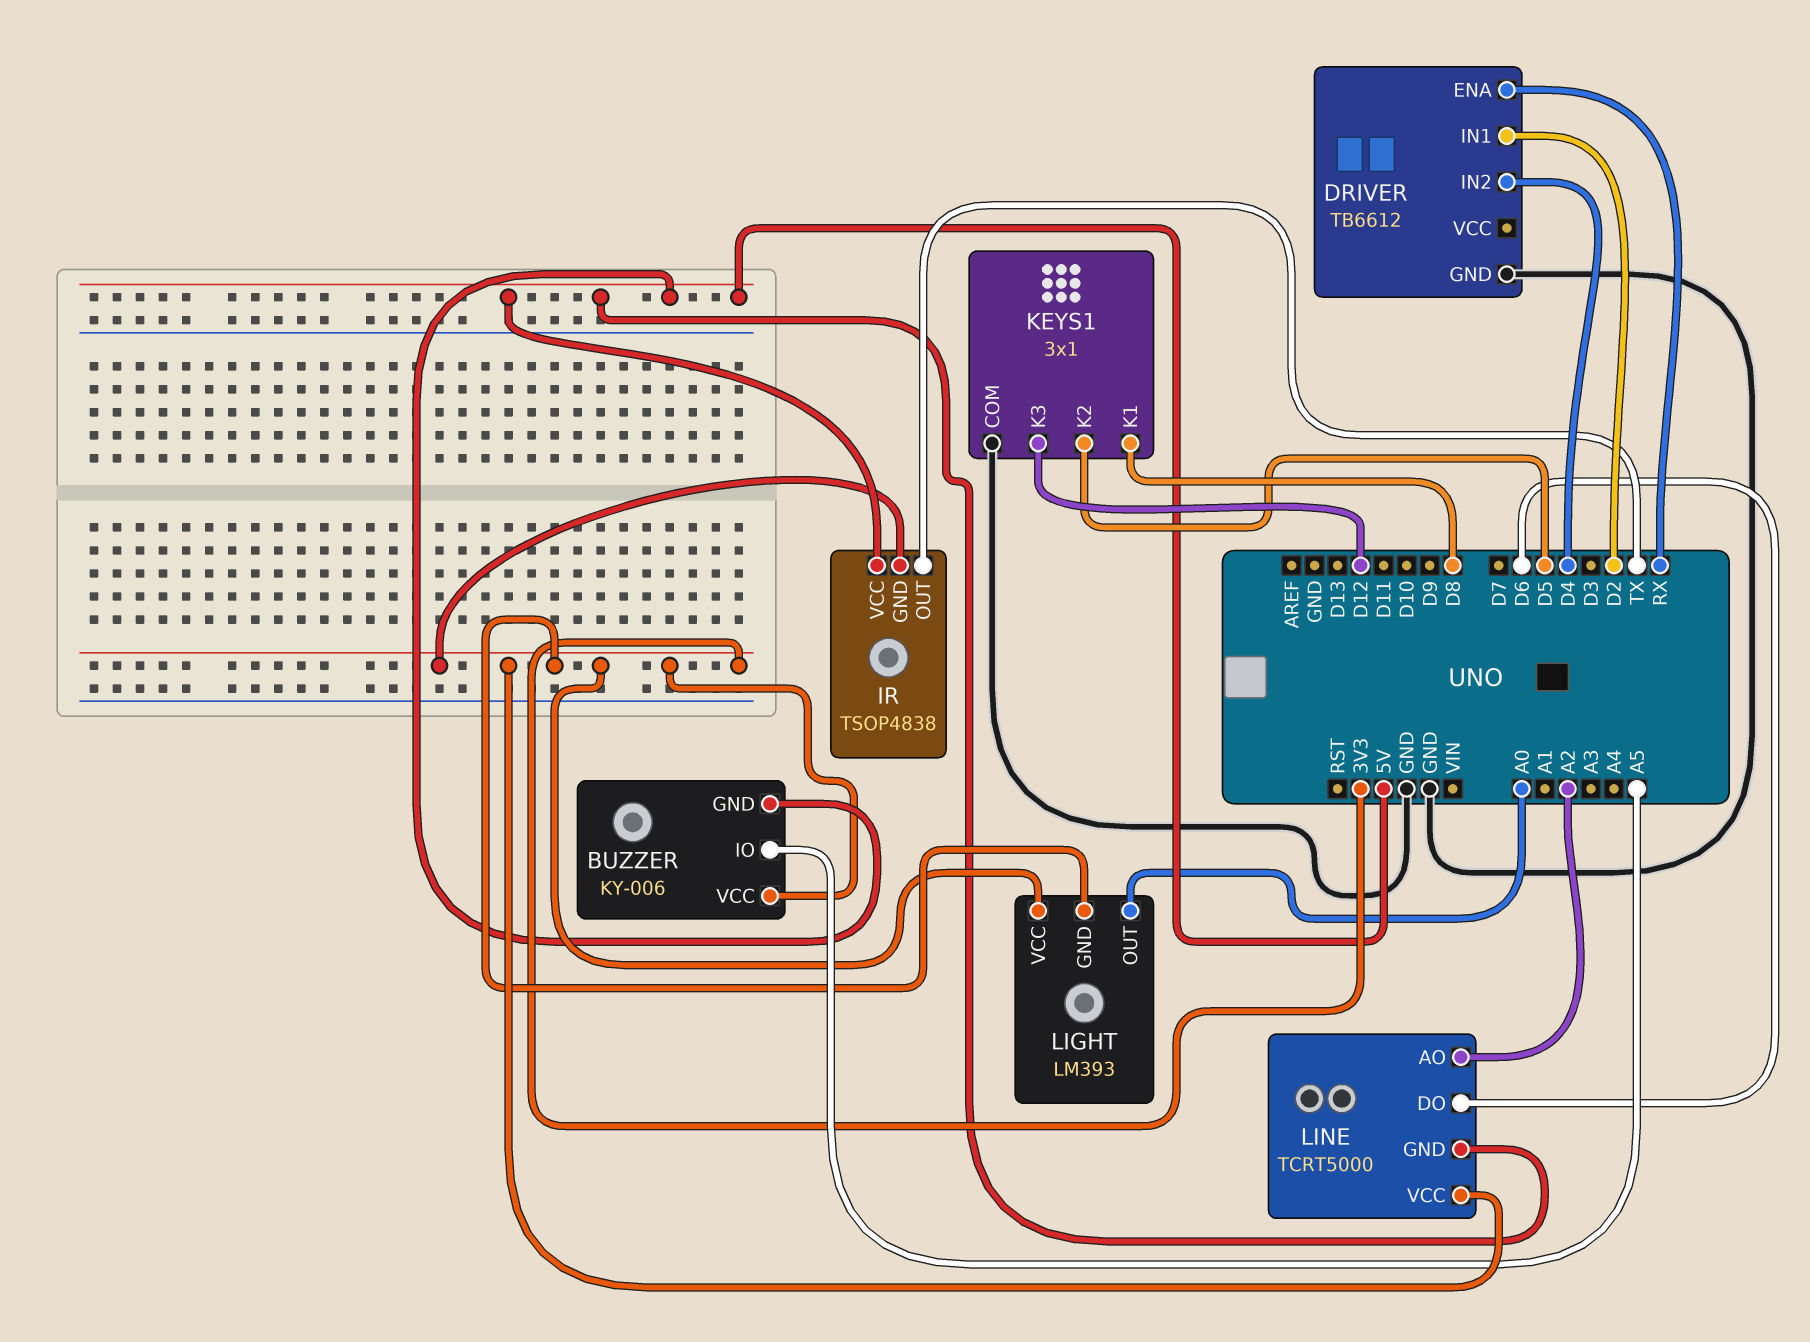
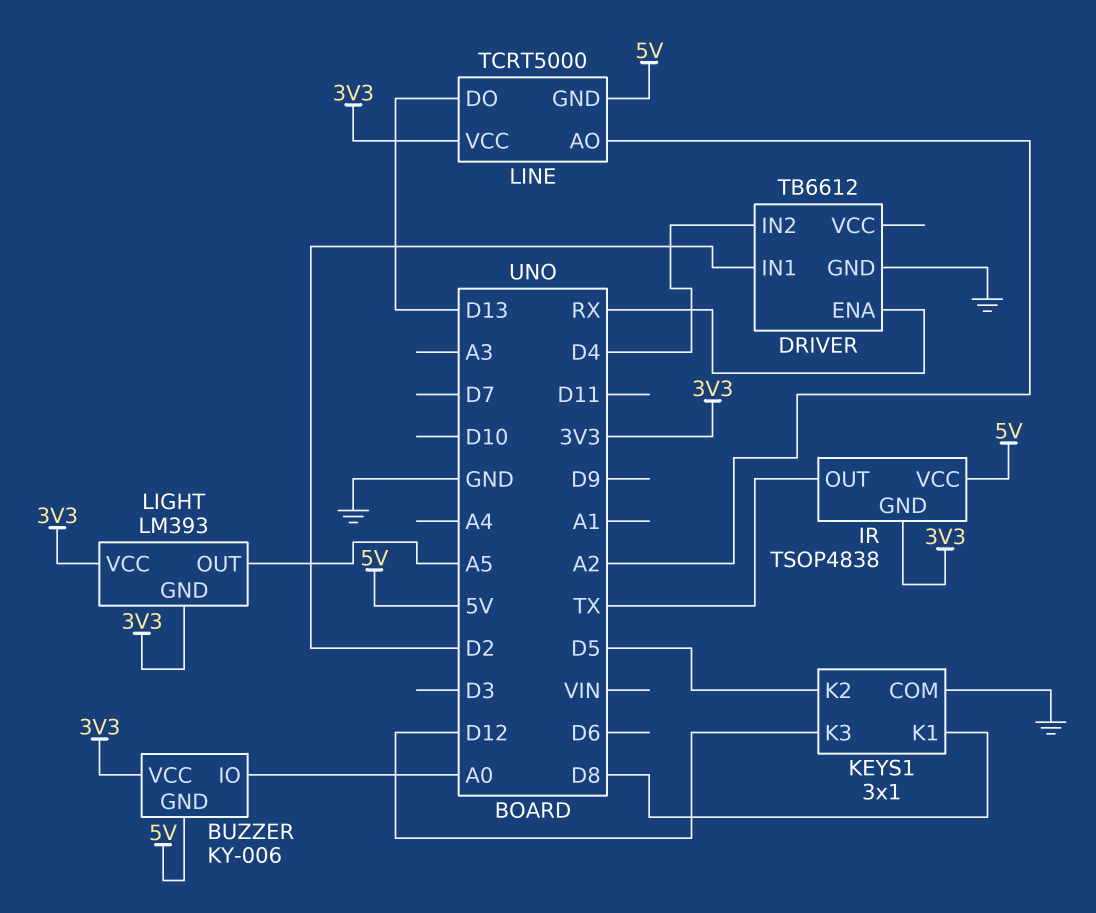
BUZZER pin IO: A5 -> A0
LIGHT pin OUT: A0 -> A5
LINE pin DO: D6 -> D13

